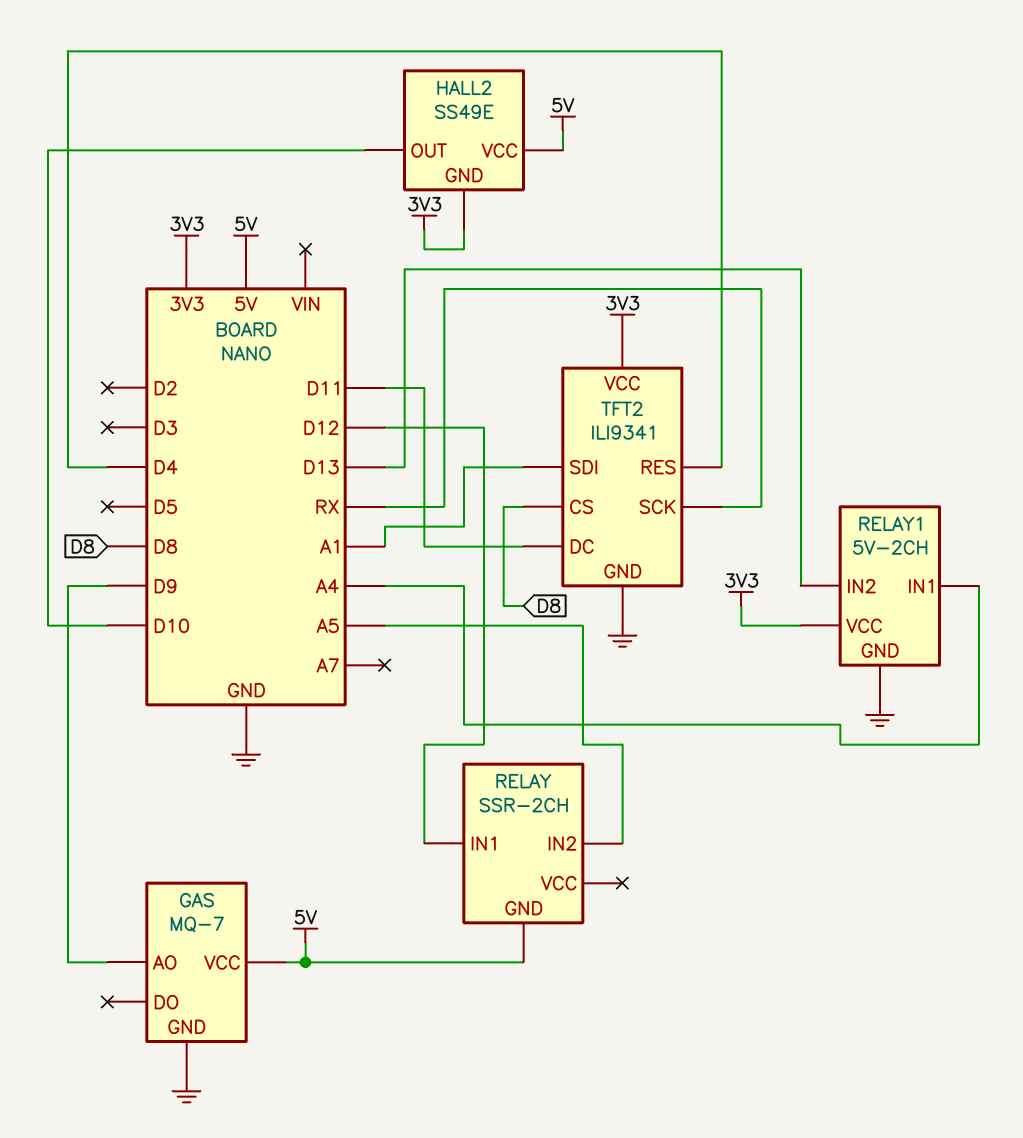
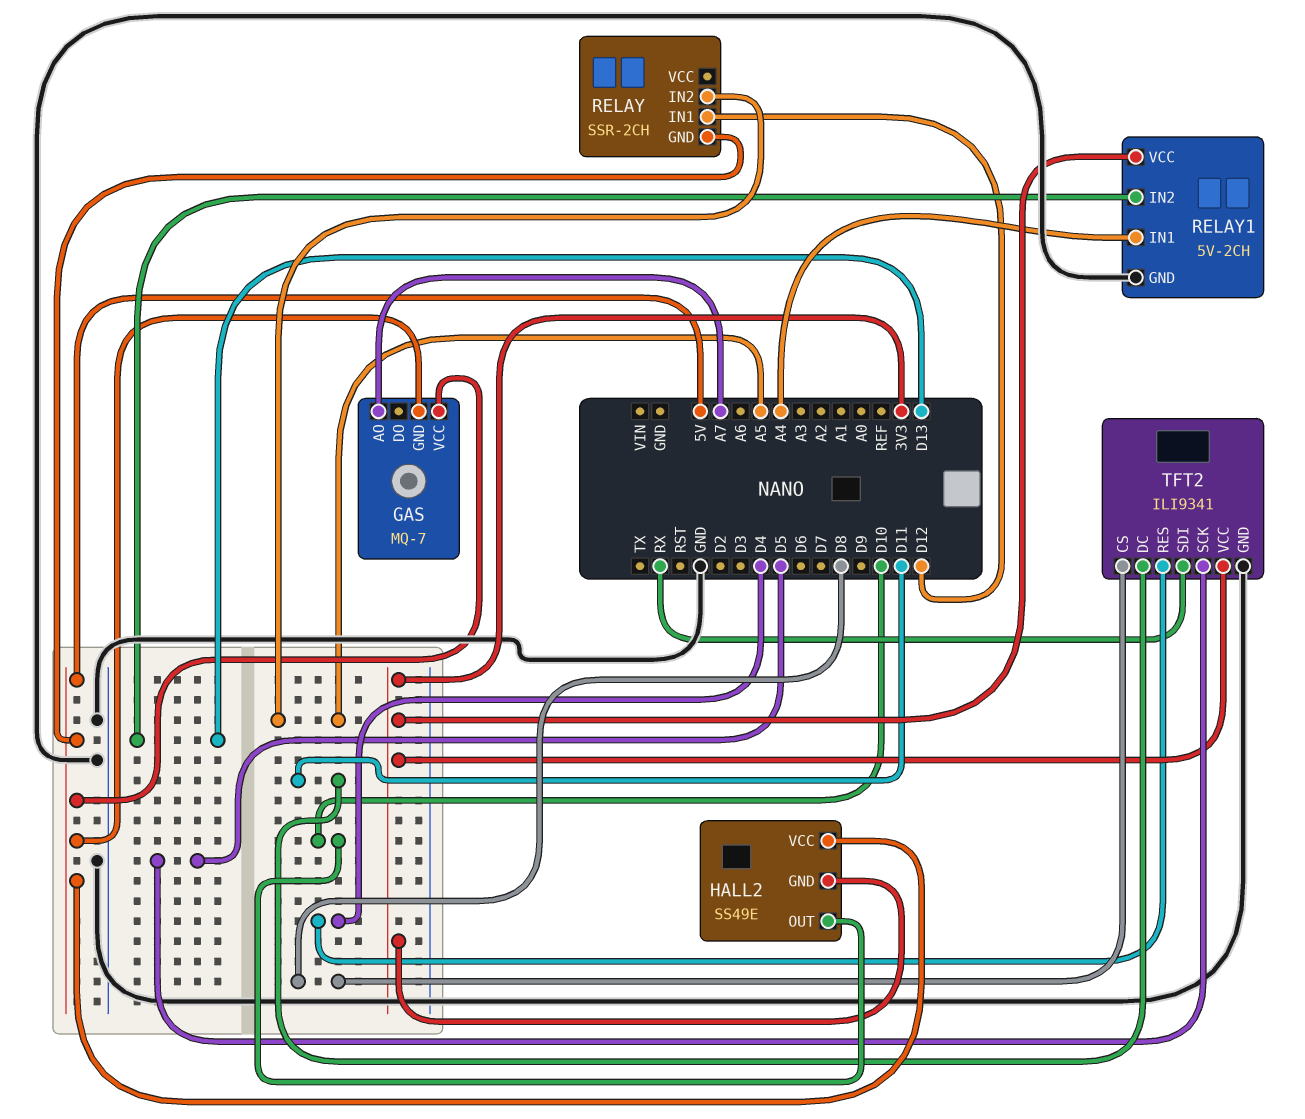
GAS pin AO: D9 -> A7
GAS pin GND: GND -> 5V
TFT2 pin SCK: RX -> D5
TFT2 pin SDI: A1 -> RX

